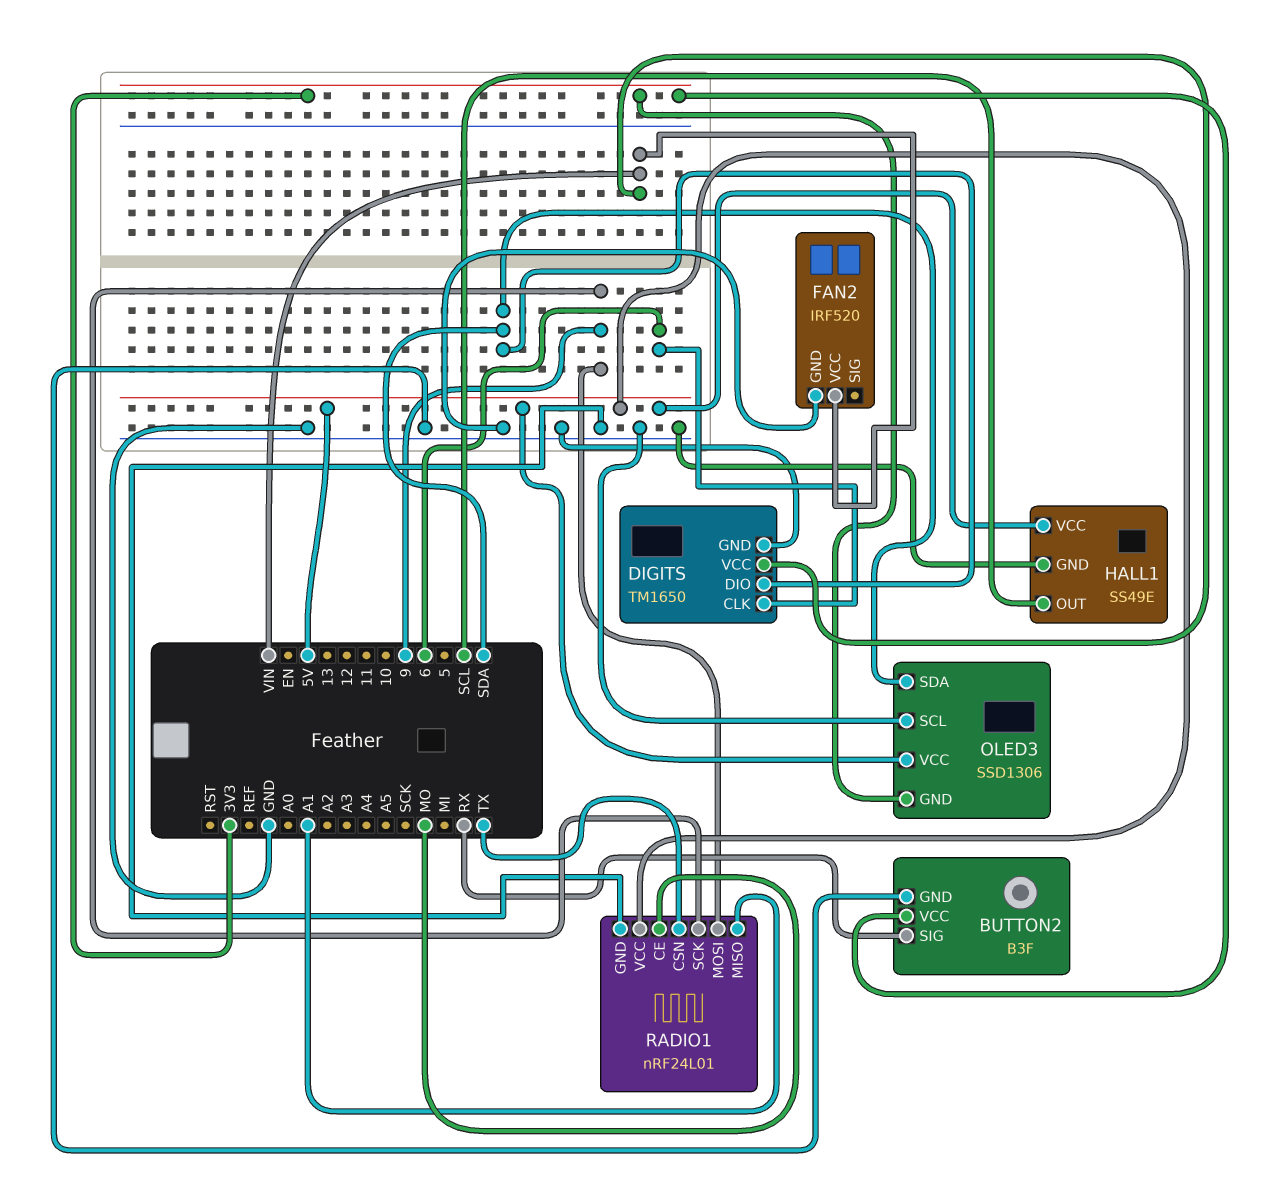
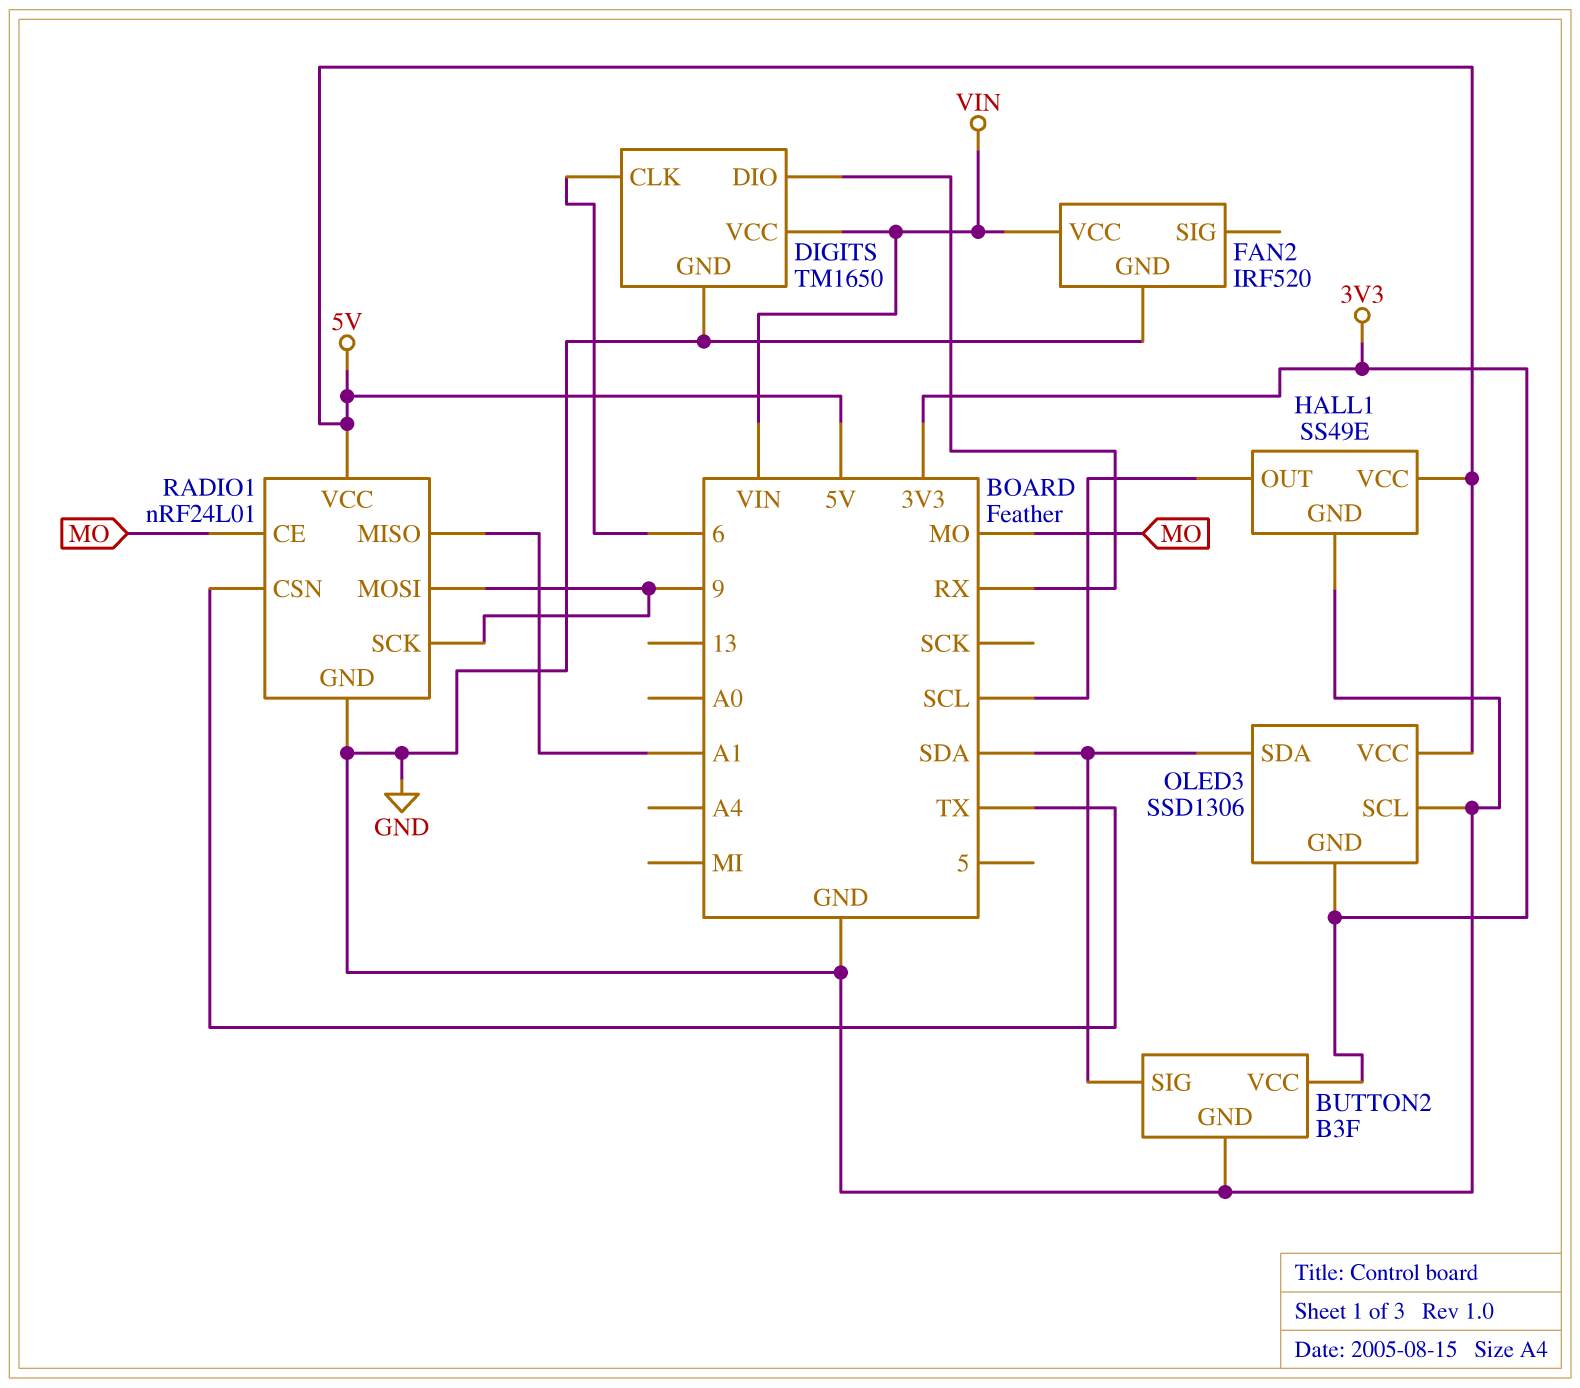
BUTTON2 pin SIG: RX -> SDA
DIGITS pin DIO: SDA -> RX

